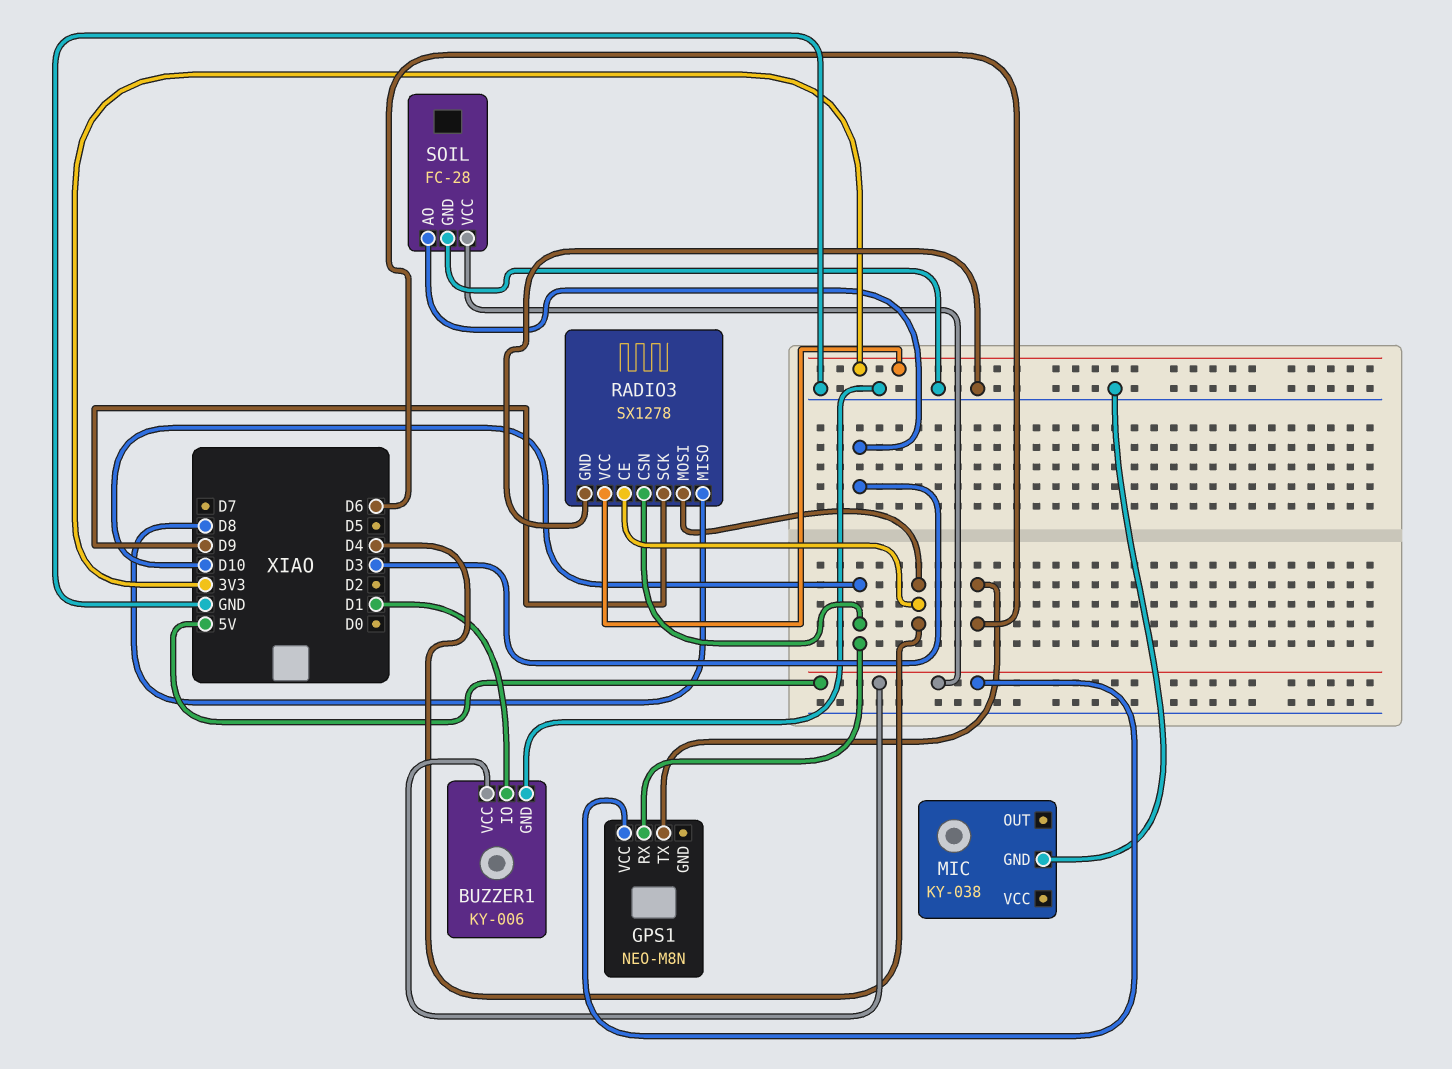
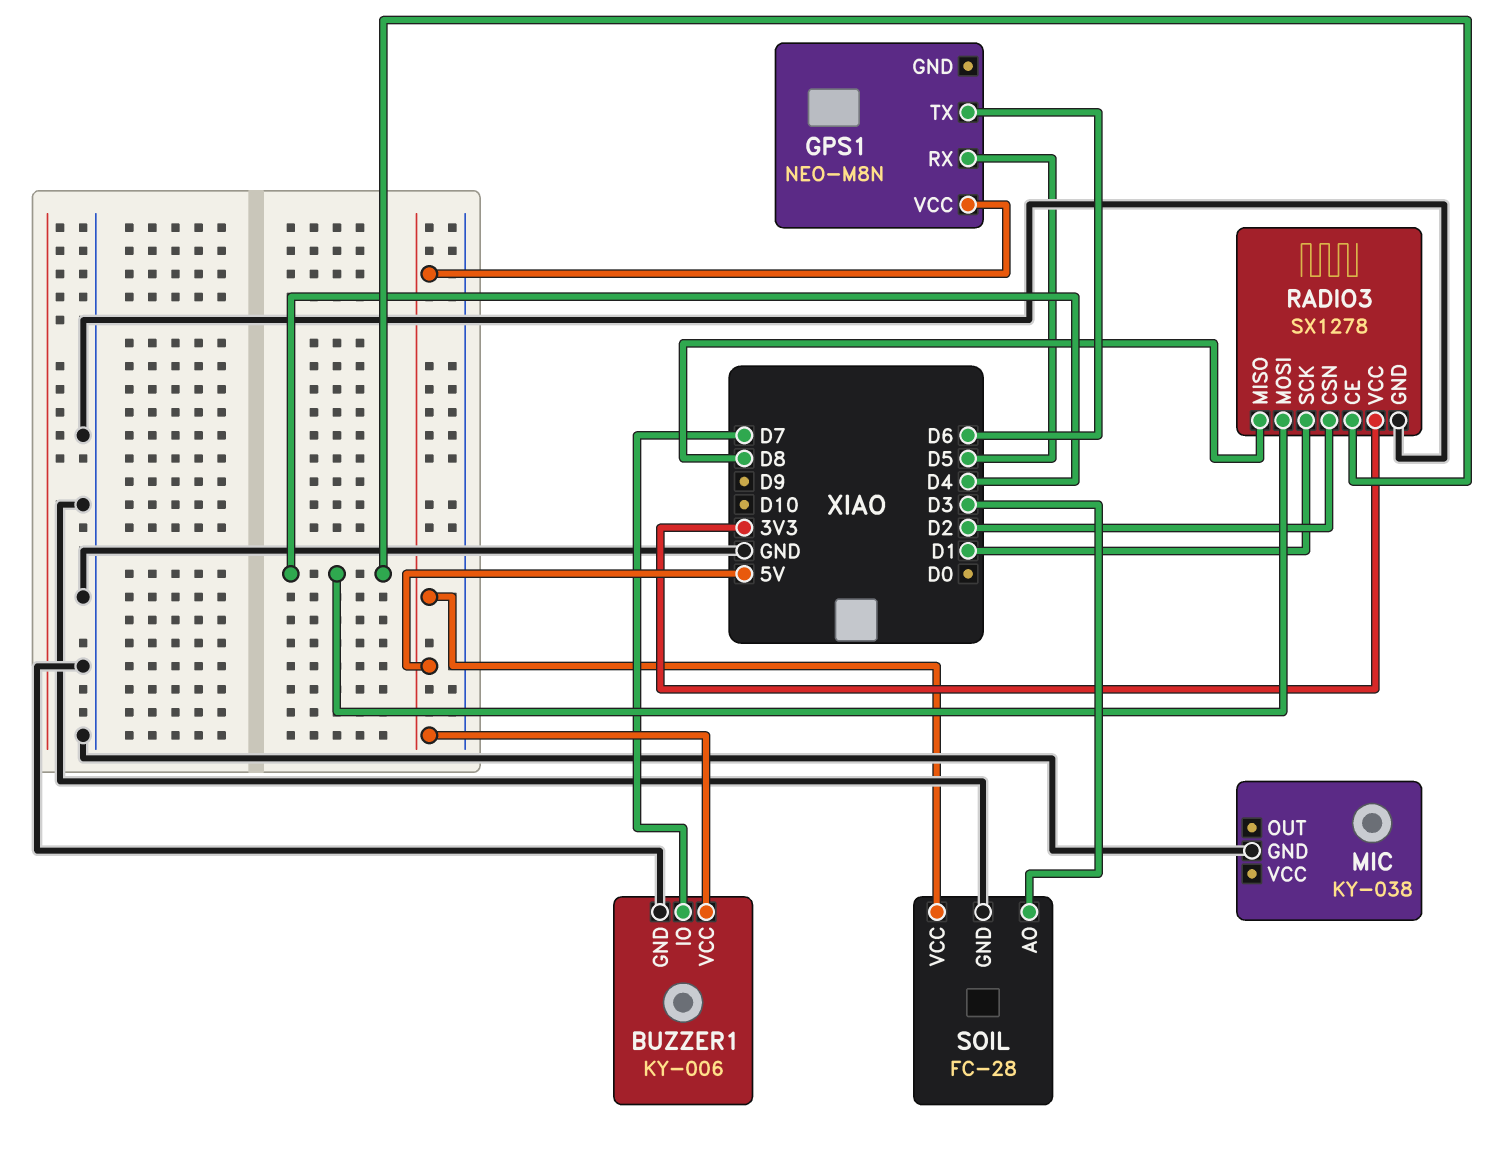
BUZZER1 pin IO: D1 -> D7
GPS1 pin RX: D10 -> D5
RADIO3 pin CSN: D10 -> D2
RADIO3 pin SCK: D9 -> D1

